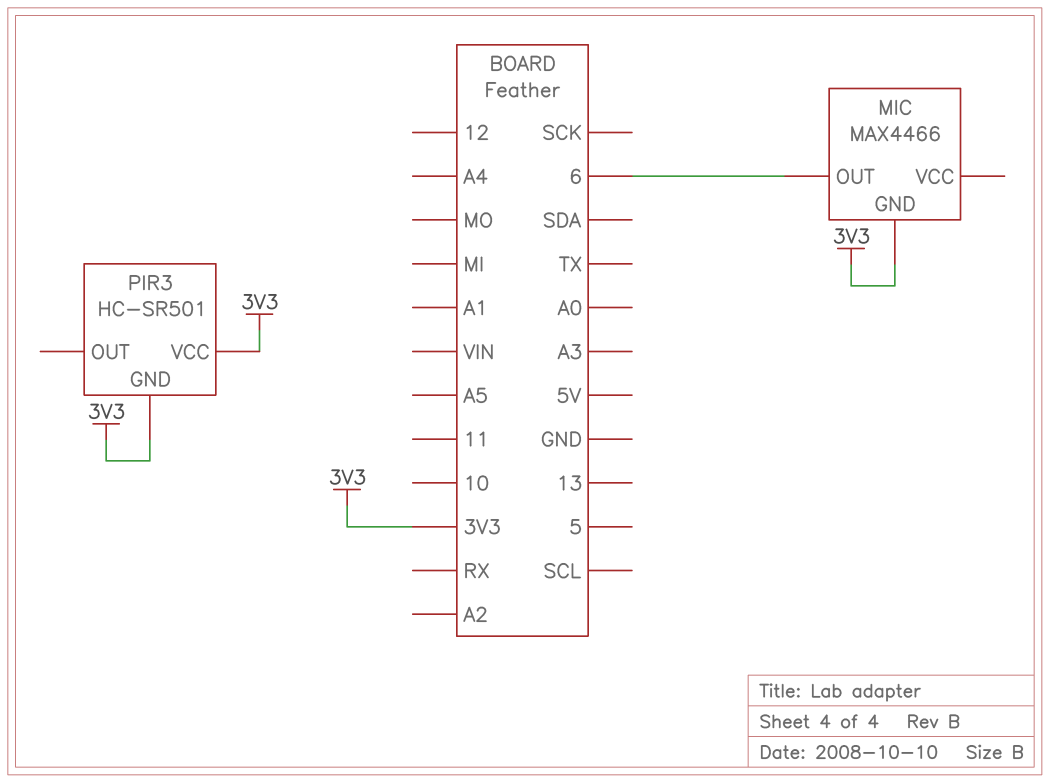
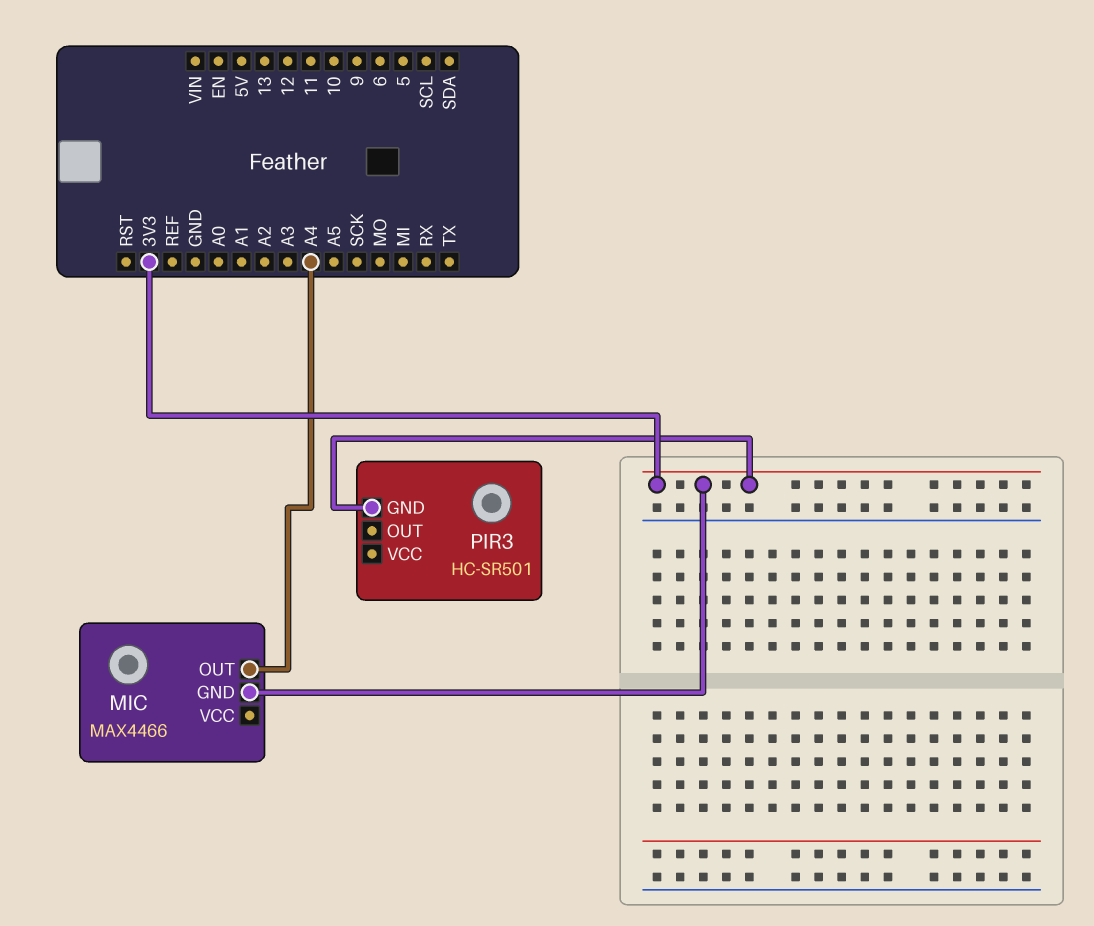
MIC pin OUT: 6 -> A4
PIR3 pin VCC: 3V3 -> none

